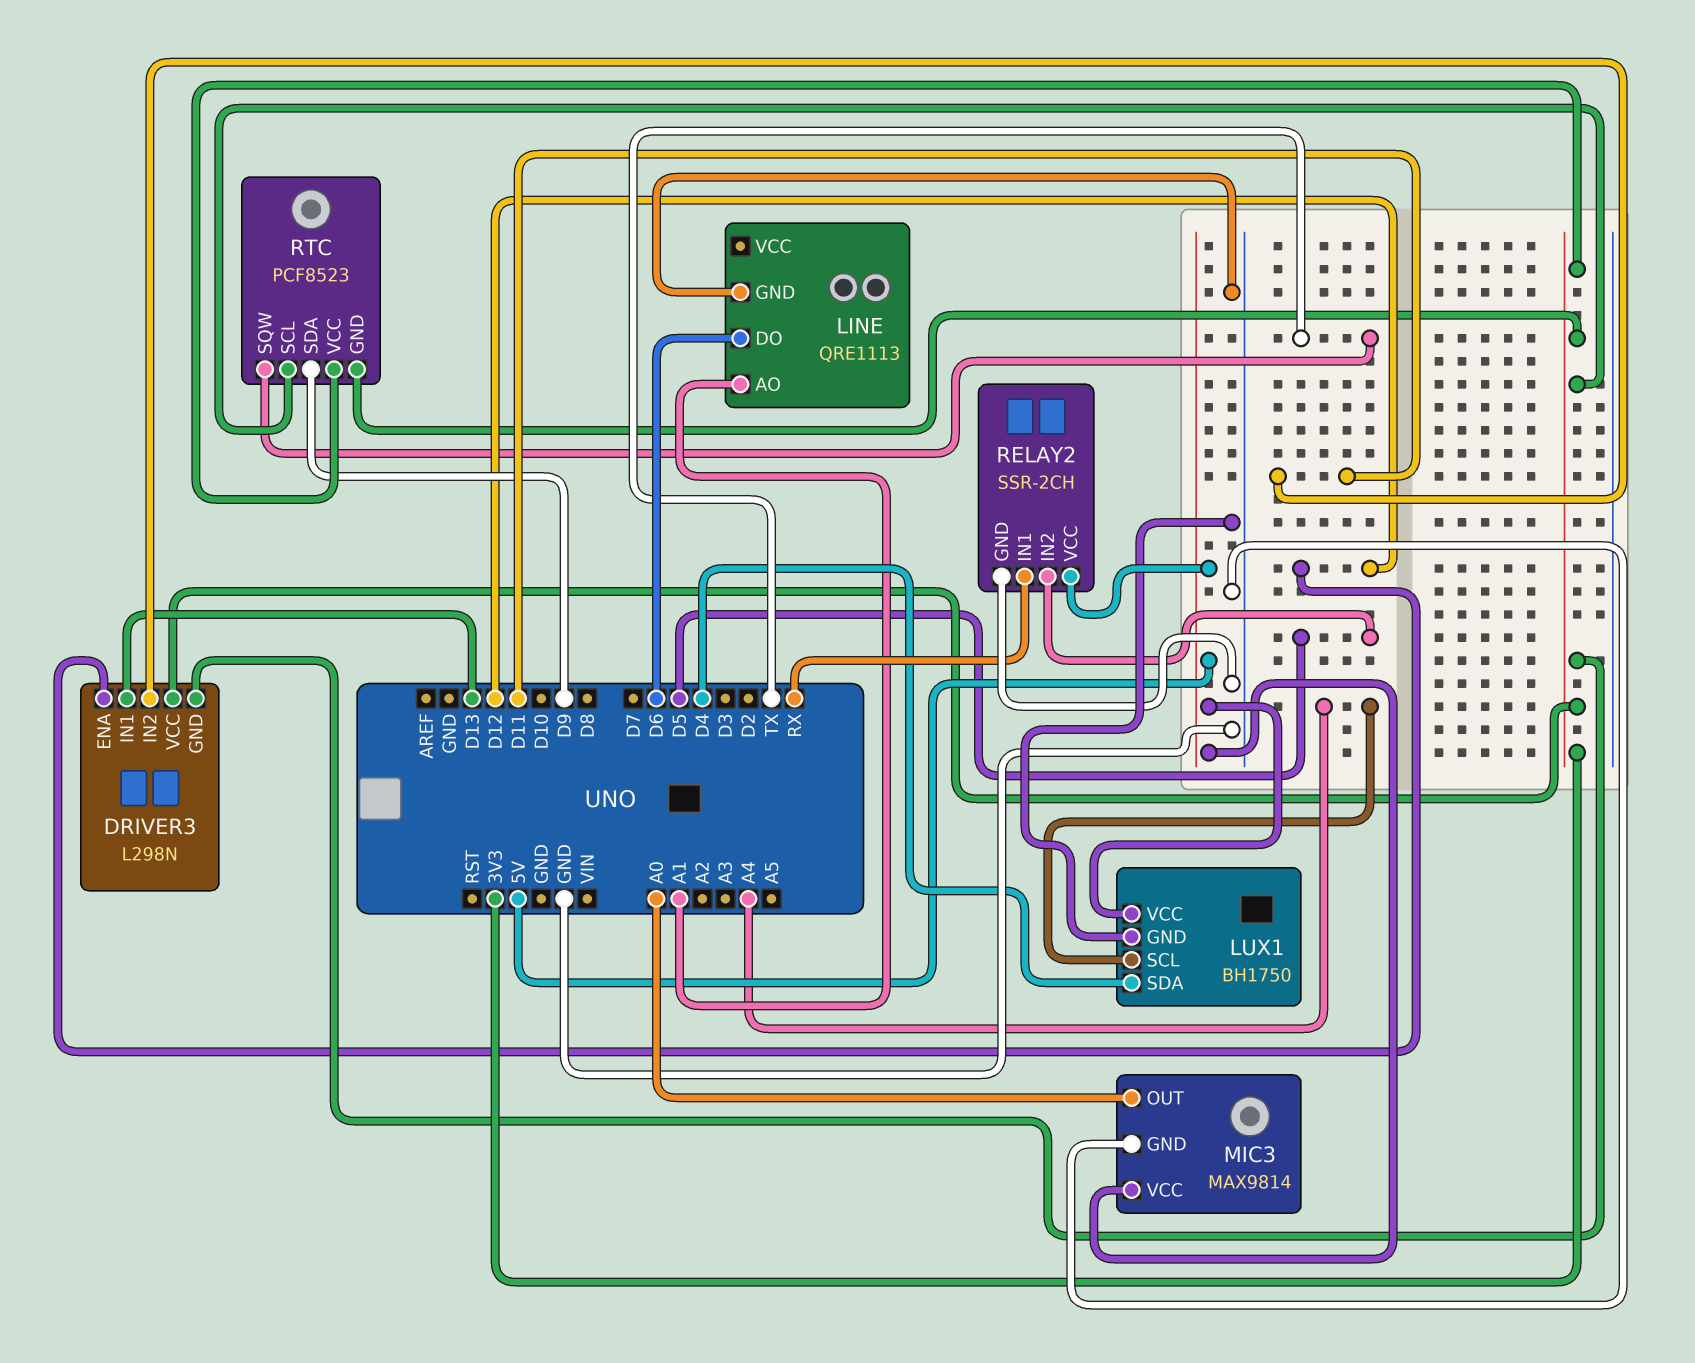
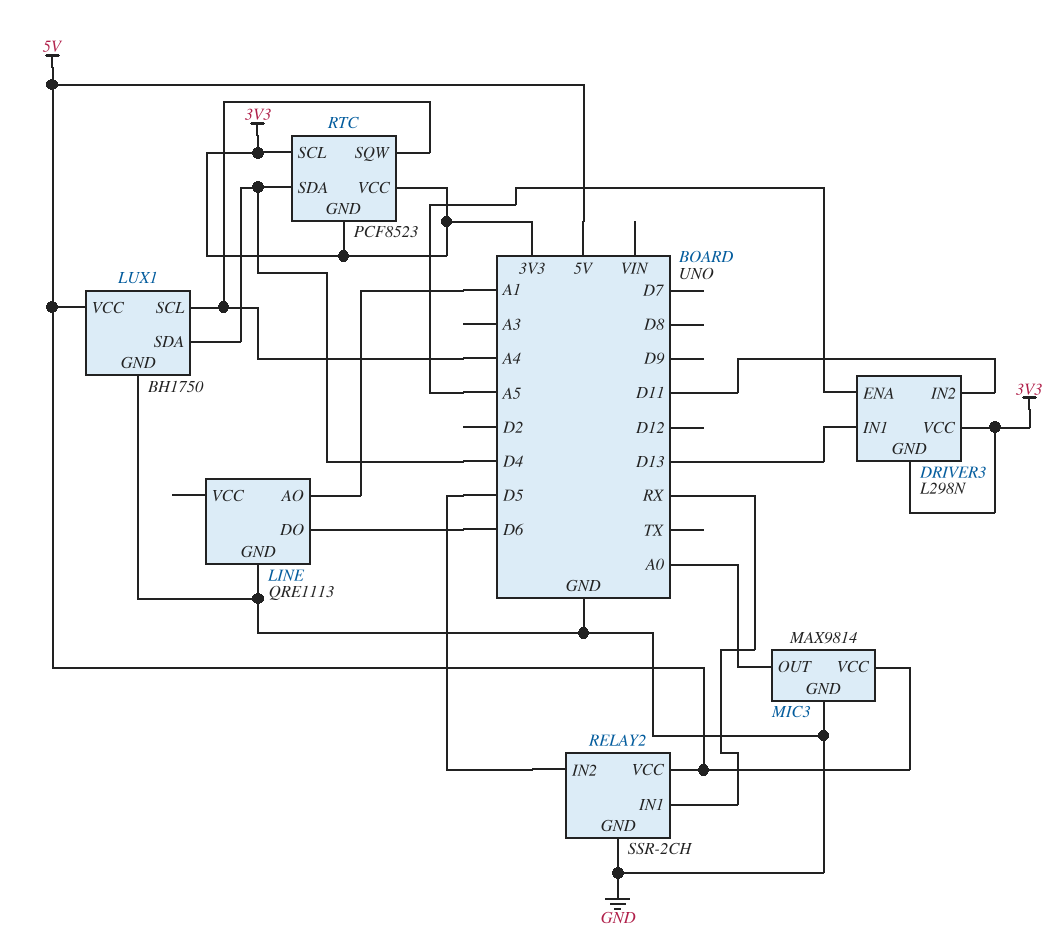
DRIVER3 pin ENA: D12 -> A5
RTC pin SDA: D9 -> D4
RTC pin SQW: TX -> A4

